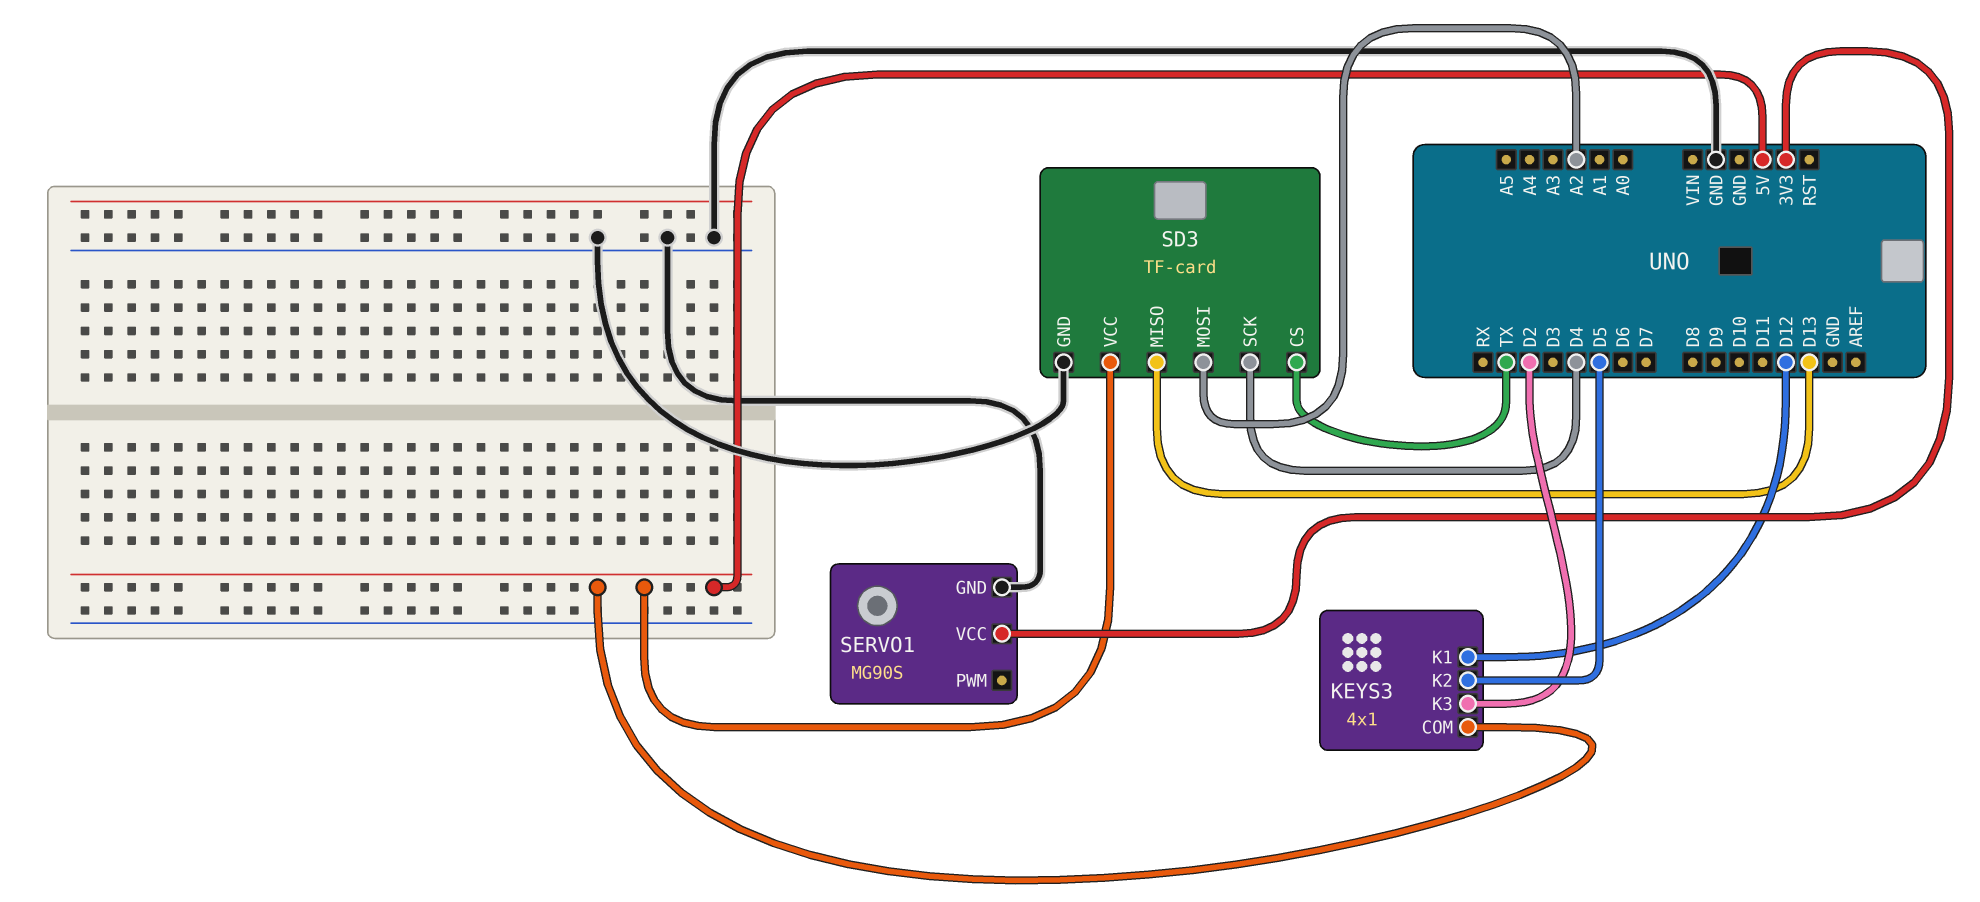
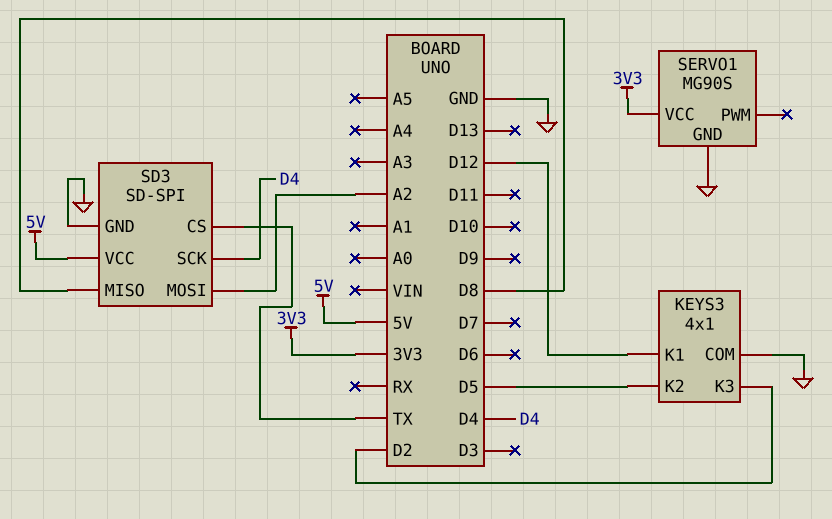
KEYS3 pin COM: 5V -> GND
SD3: TF-card -> SD-SPI
SD3 pin MISO: D13 -> D8

